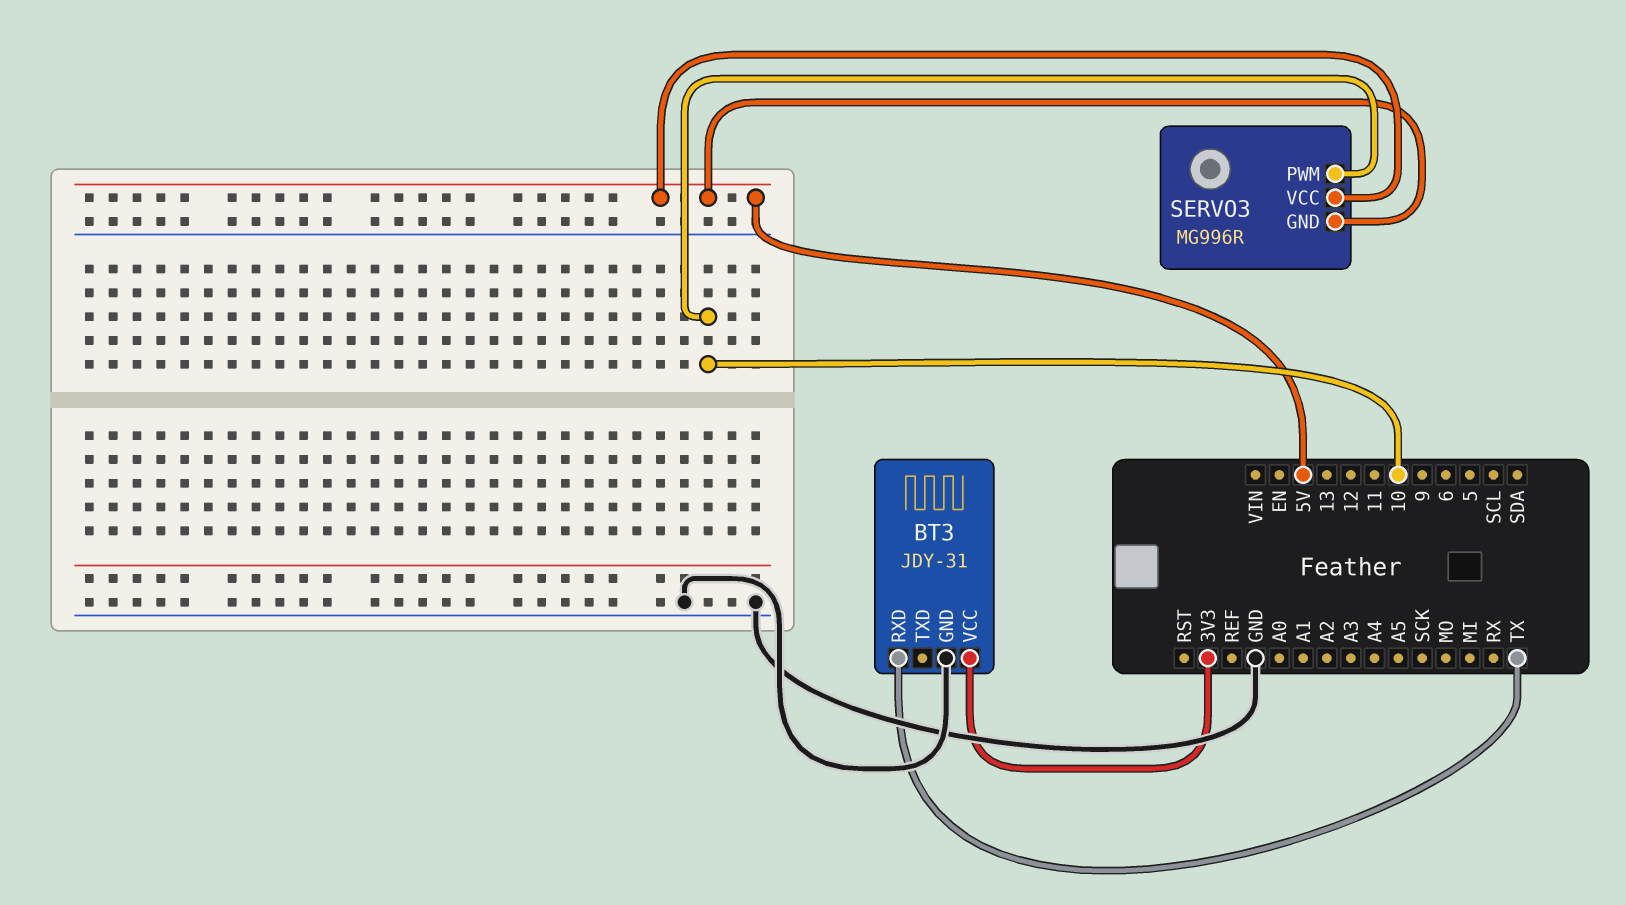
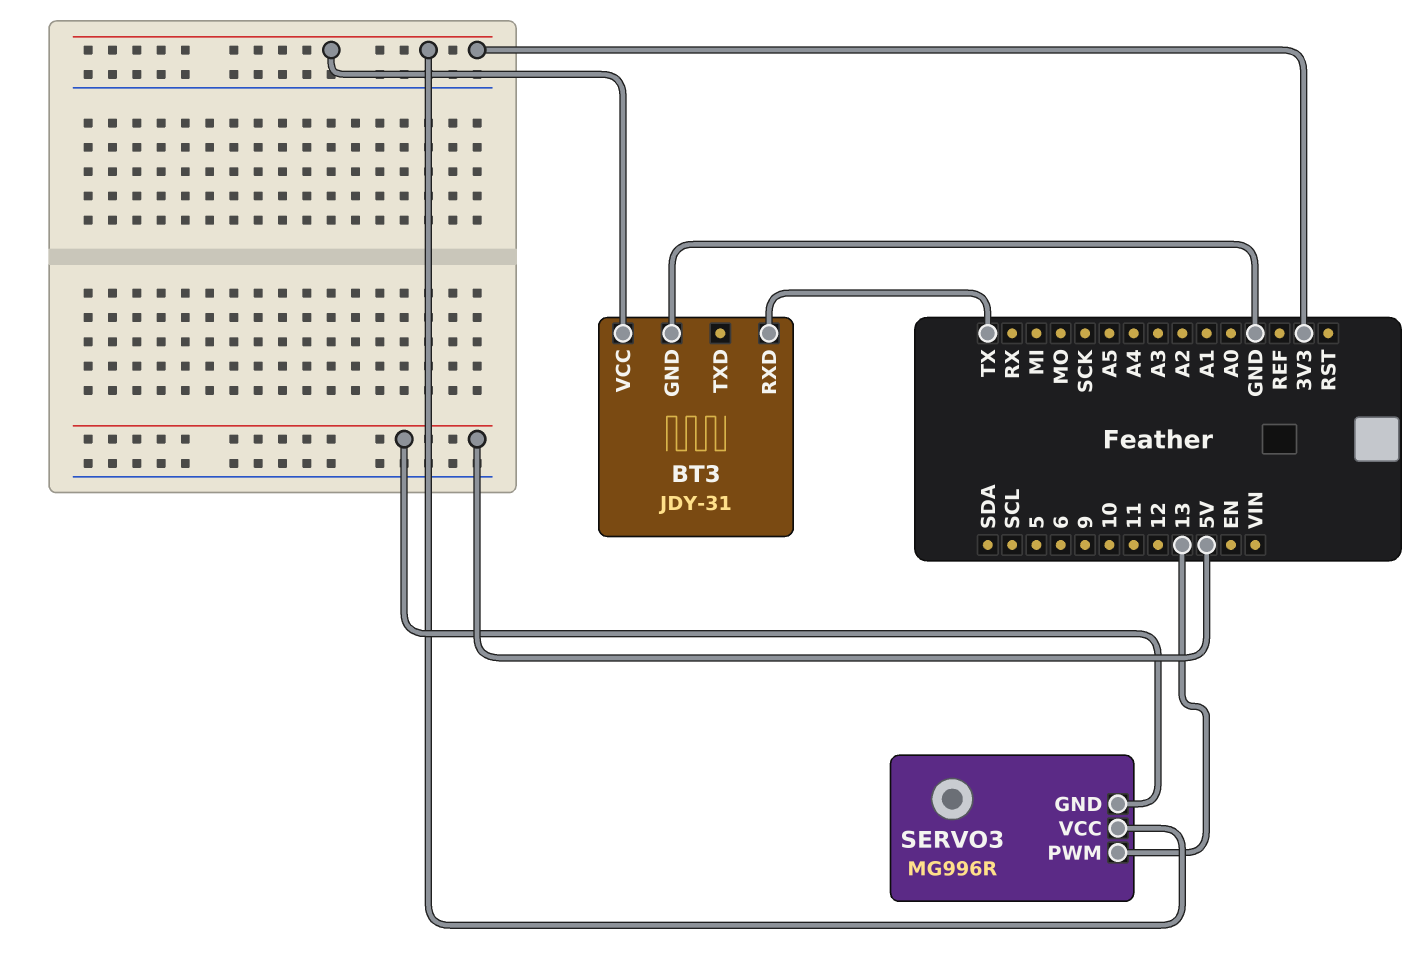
SERVO3 pin PWM: 10 -> 13
SERVO3 pin VCC: 5V -> 3V3

